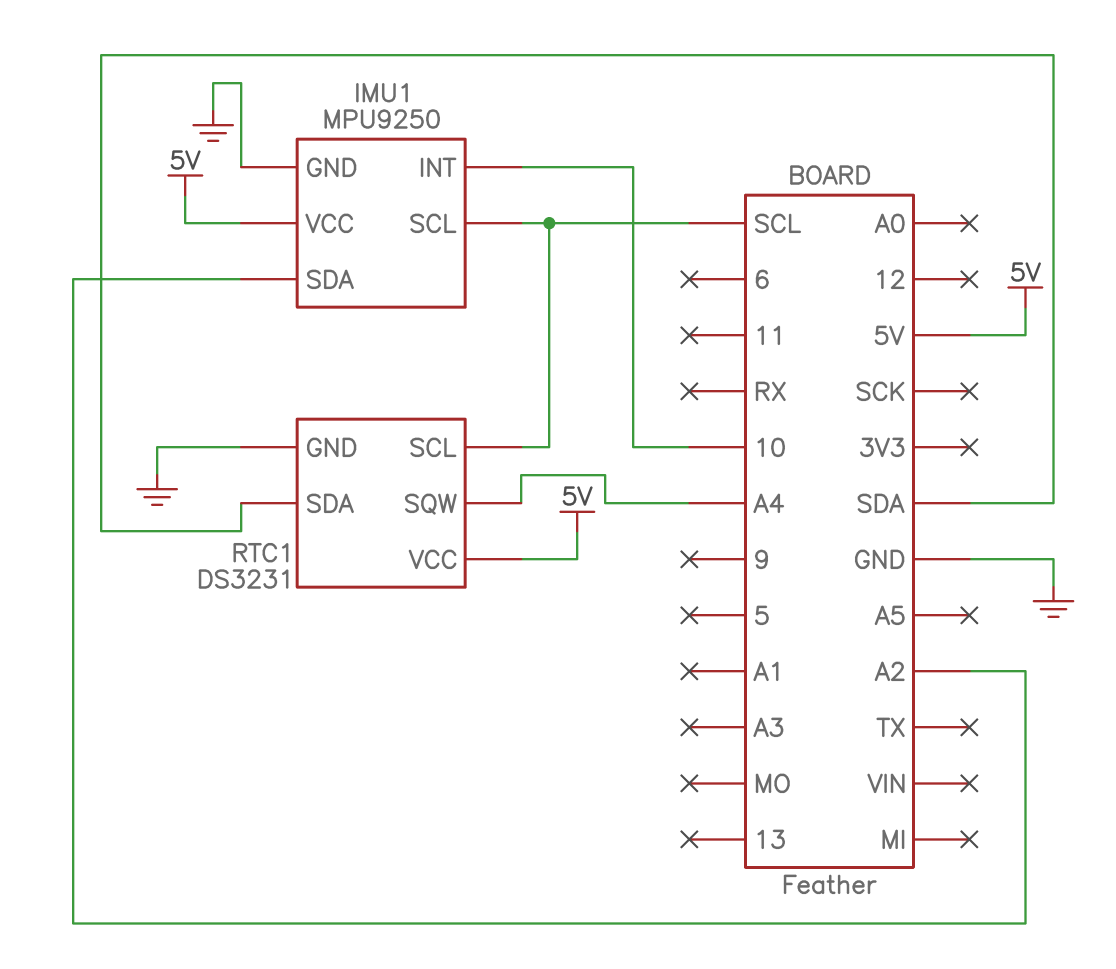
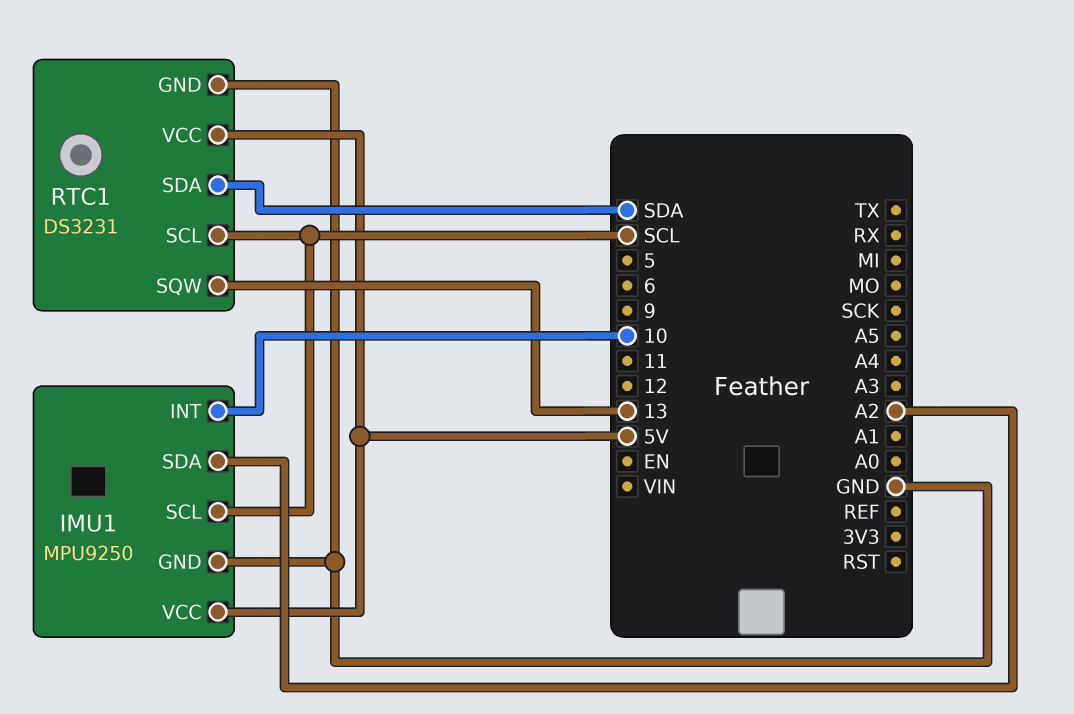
RTC1 pin SQW: A4 -> 13

